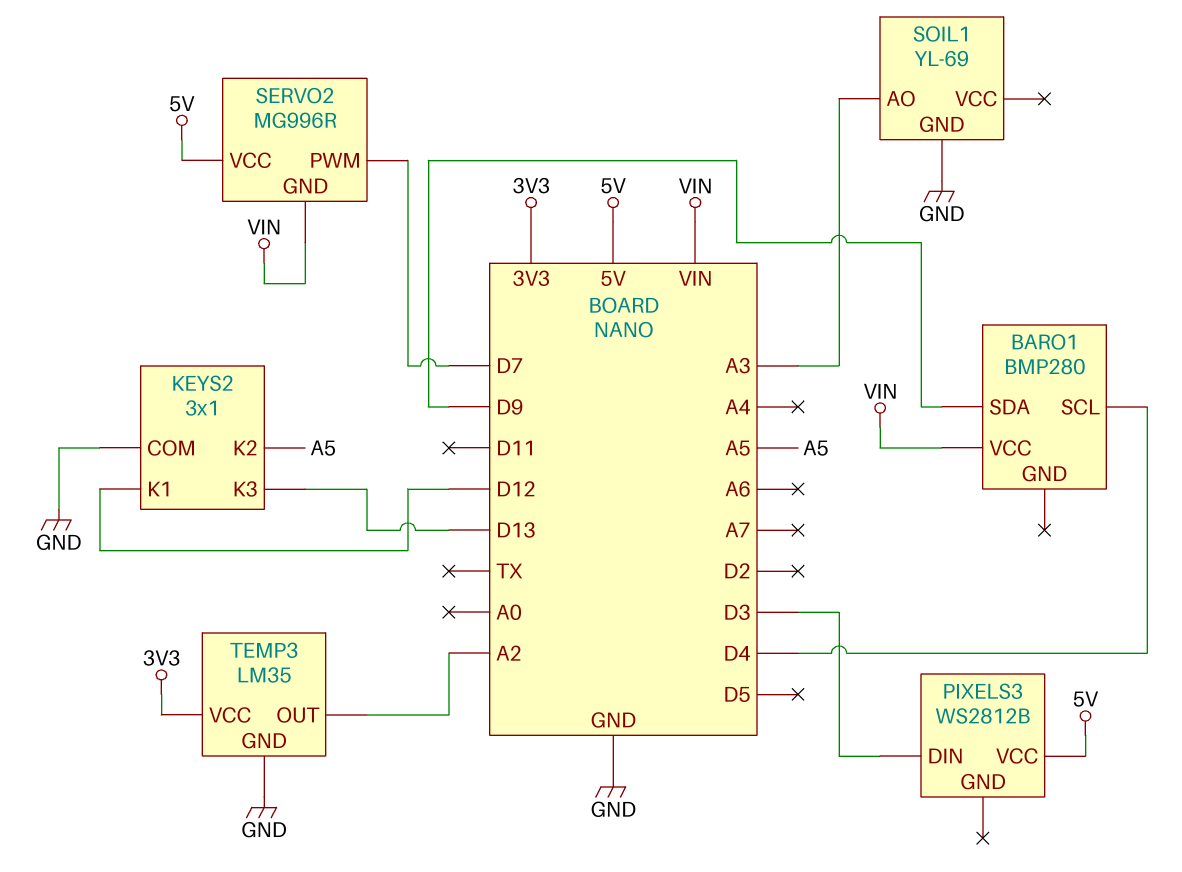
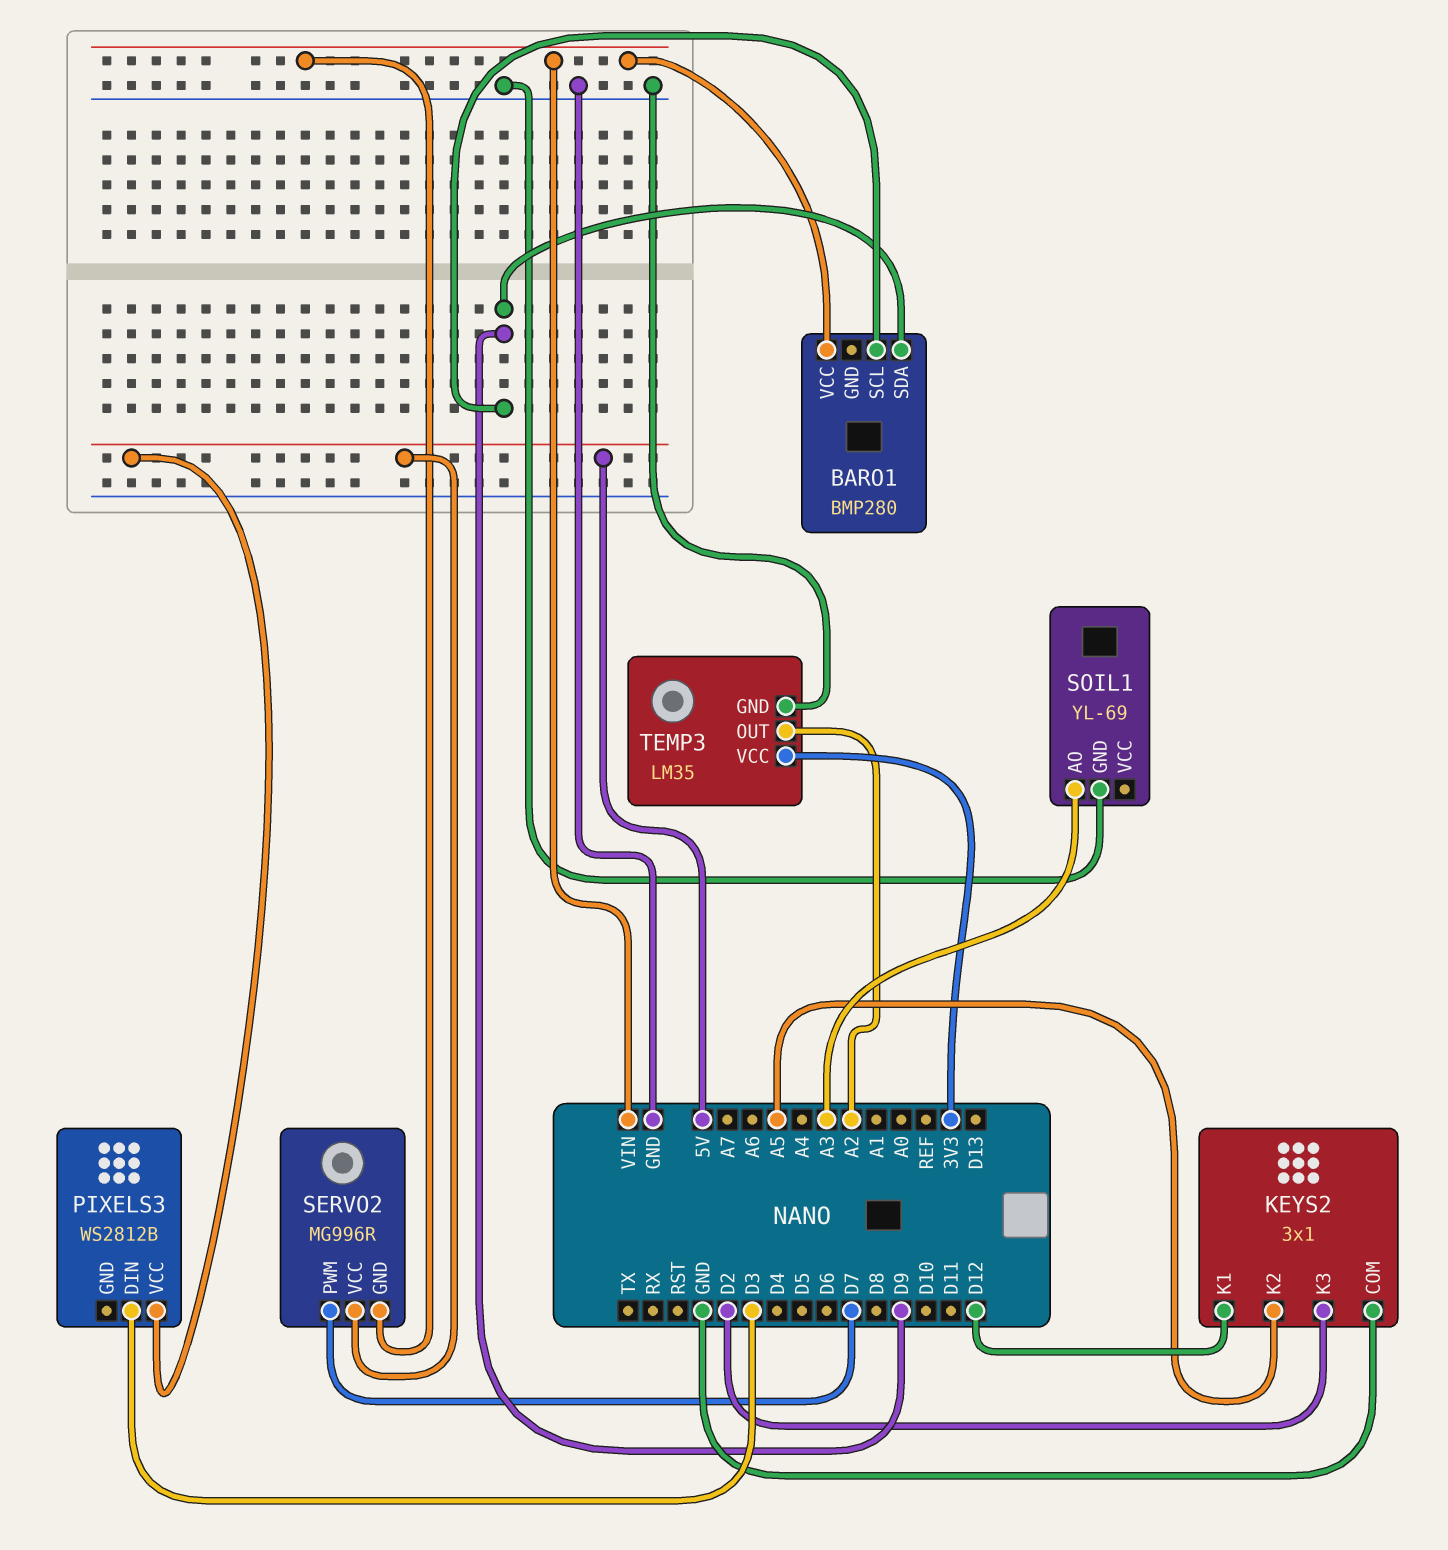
BARO1 pin SCL: D4 -> D9
KEYS2 pin K3: D13 -> D2

